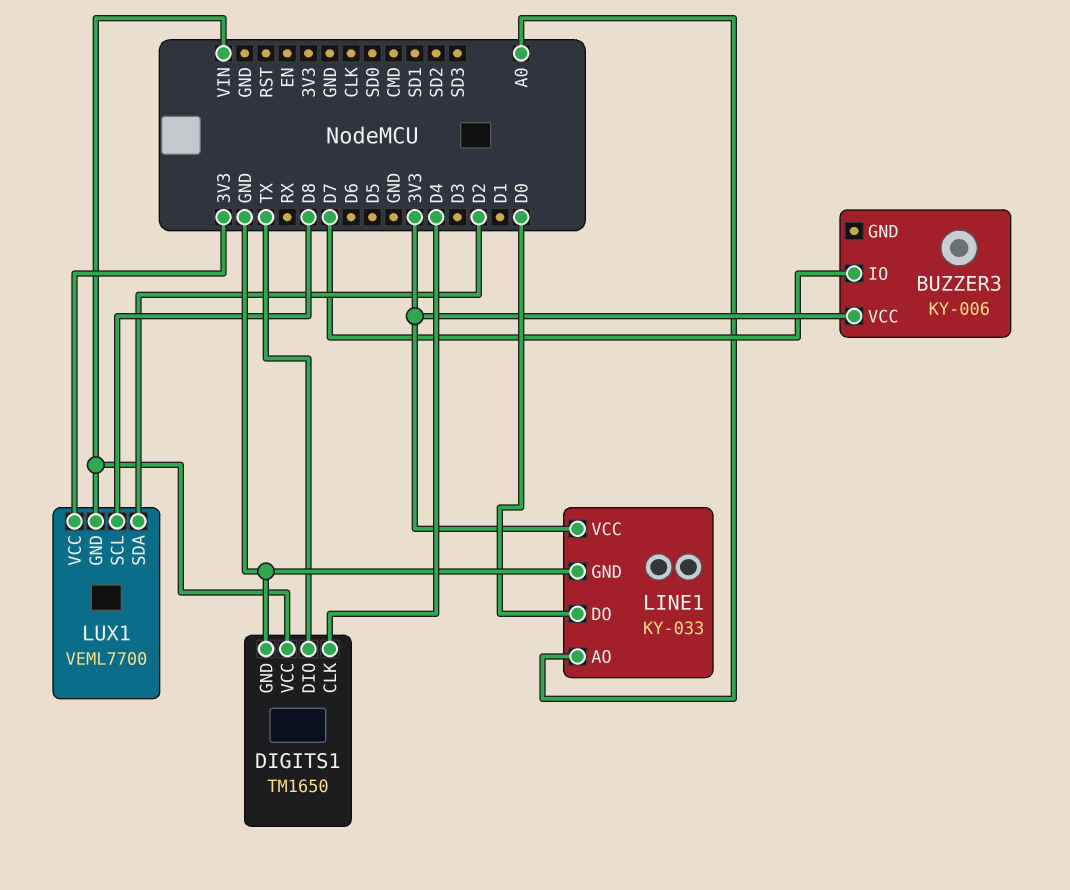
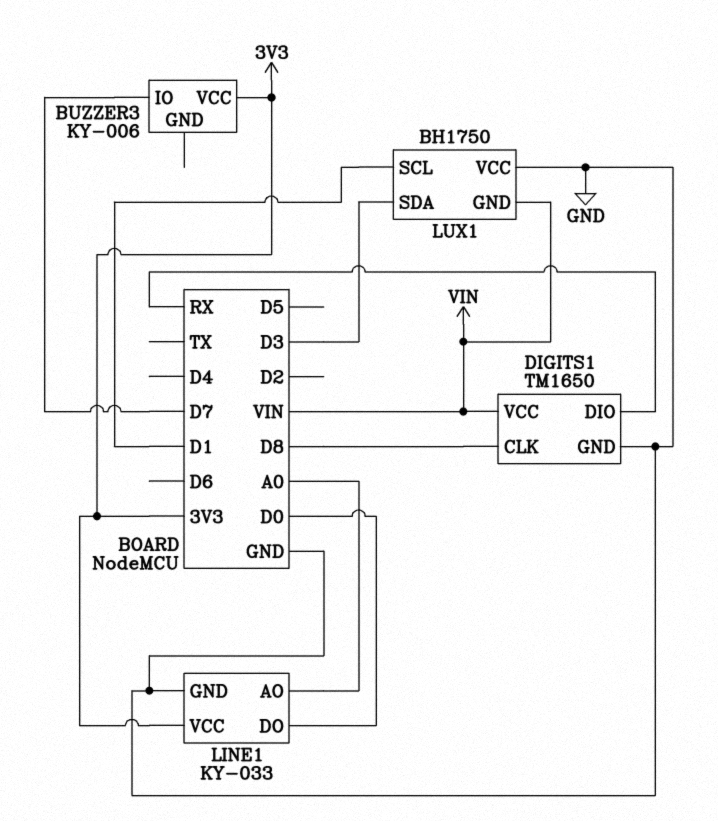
DIGITS1 pin CLK: D4 -> D8
DIGITS1 pin DIO: TX -> RX
LUX1: VEML7700 -> BH1750
LUX1 pin SCL: D8 -> D1
LUX1 pin SDA: D2 -> D3
LUX1 pin VCC: 3V3 -> GND

